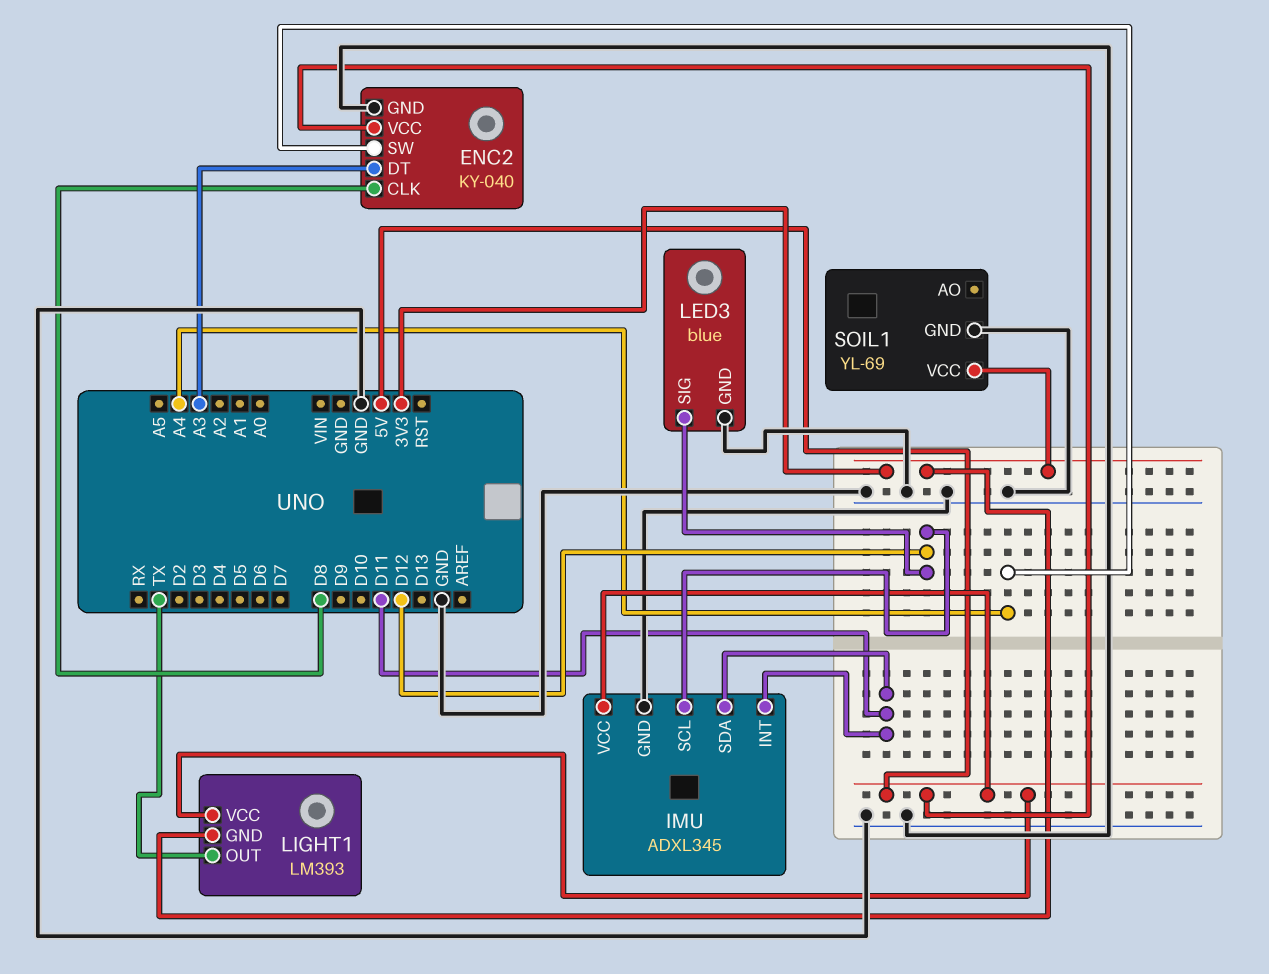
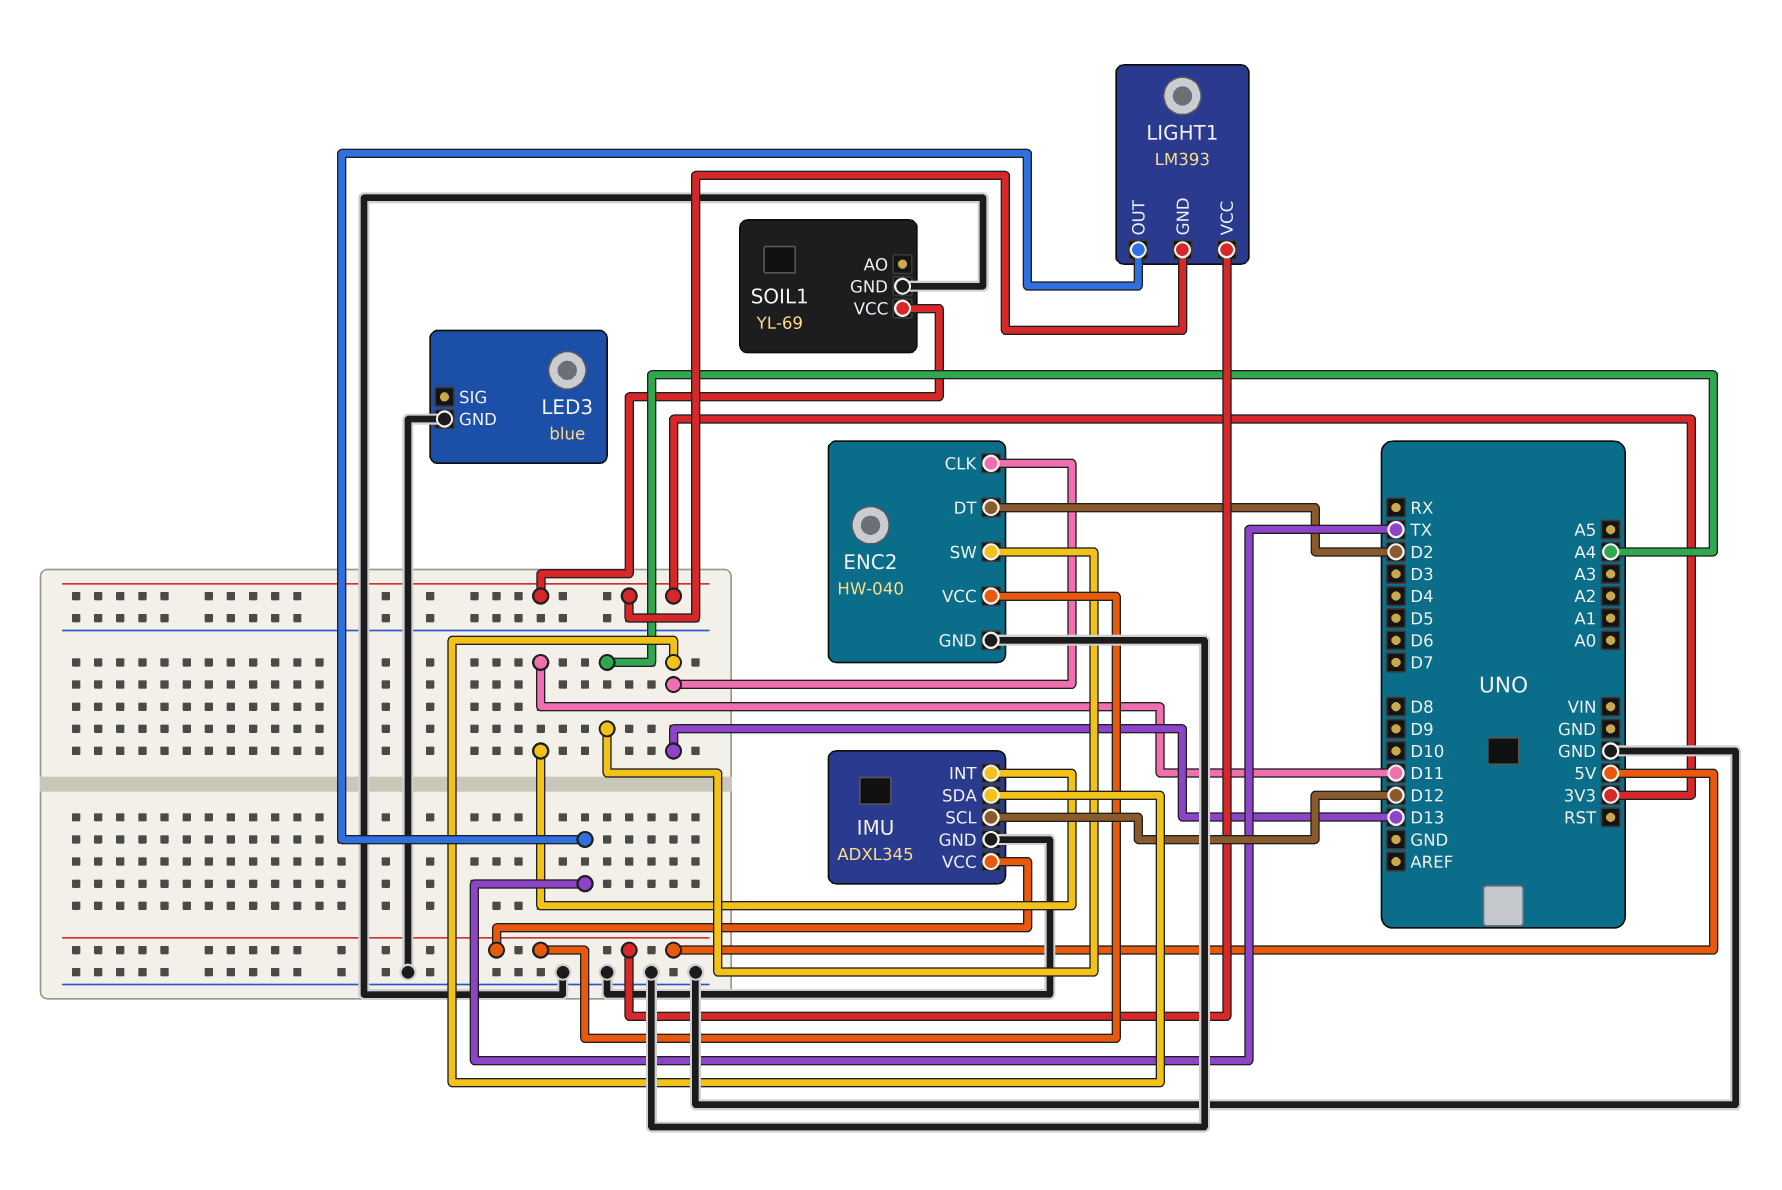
ENC2: KY-040 -> HW-040
ENC2 pin CLK: D8 -> D13
ENC2 pin DT: A3 -> D2
IMU pin SDA: D11 -> D13
LED3 pin SIG: D12 -> none

